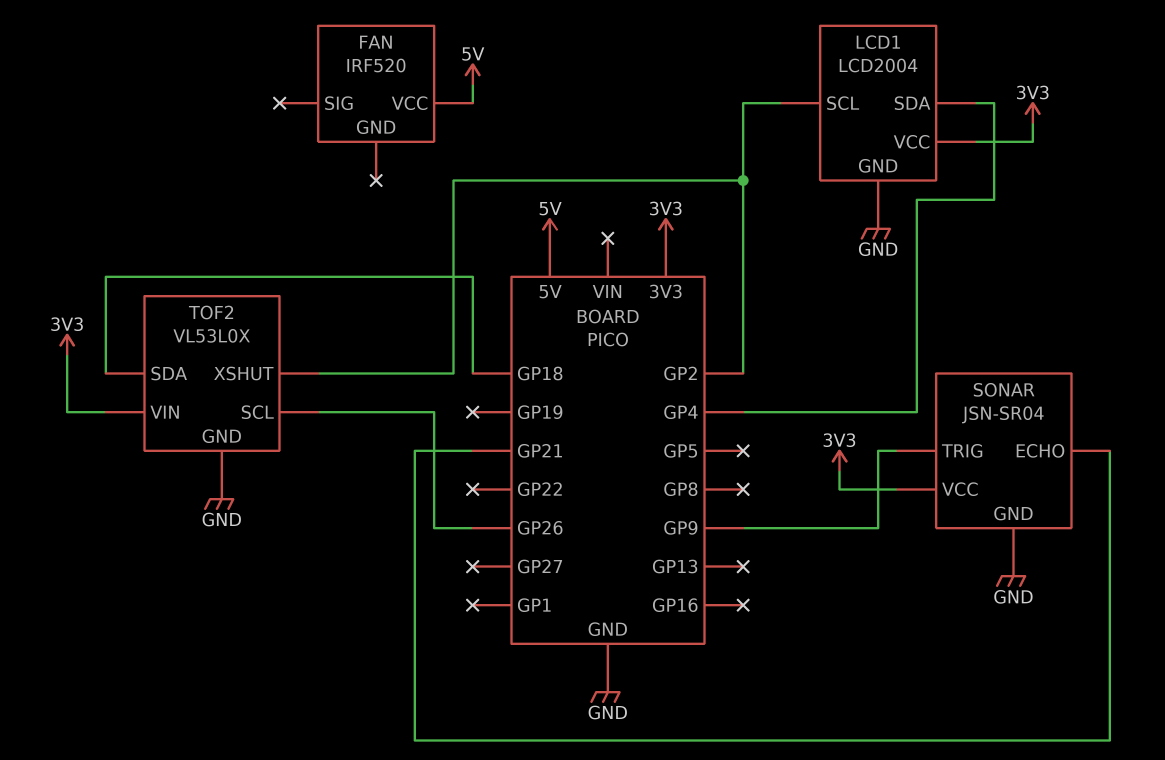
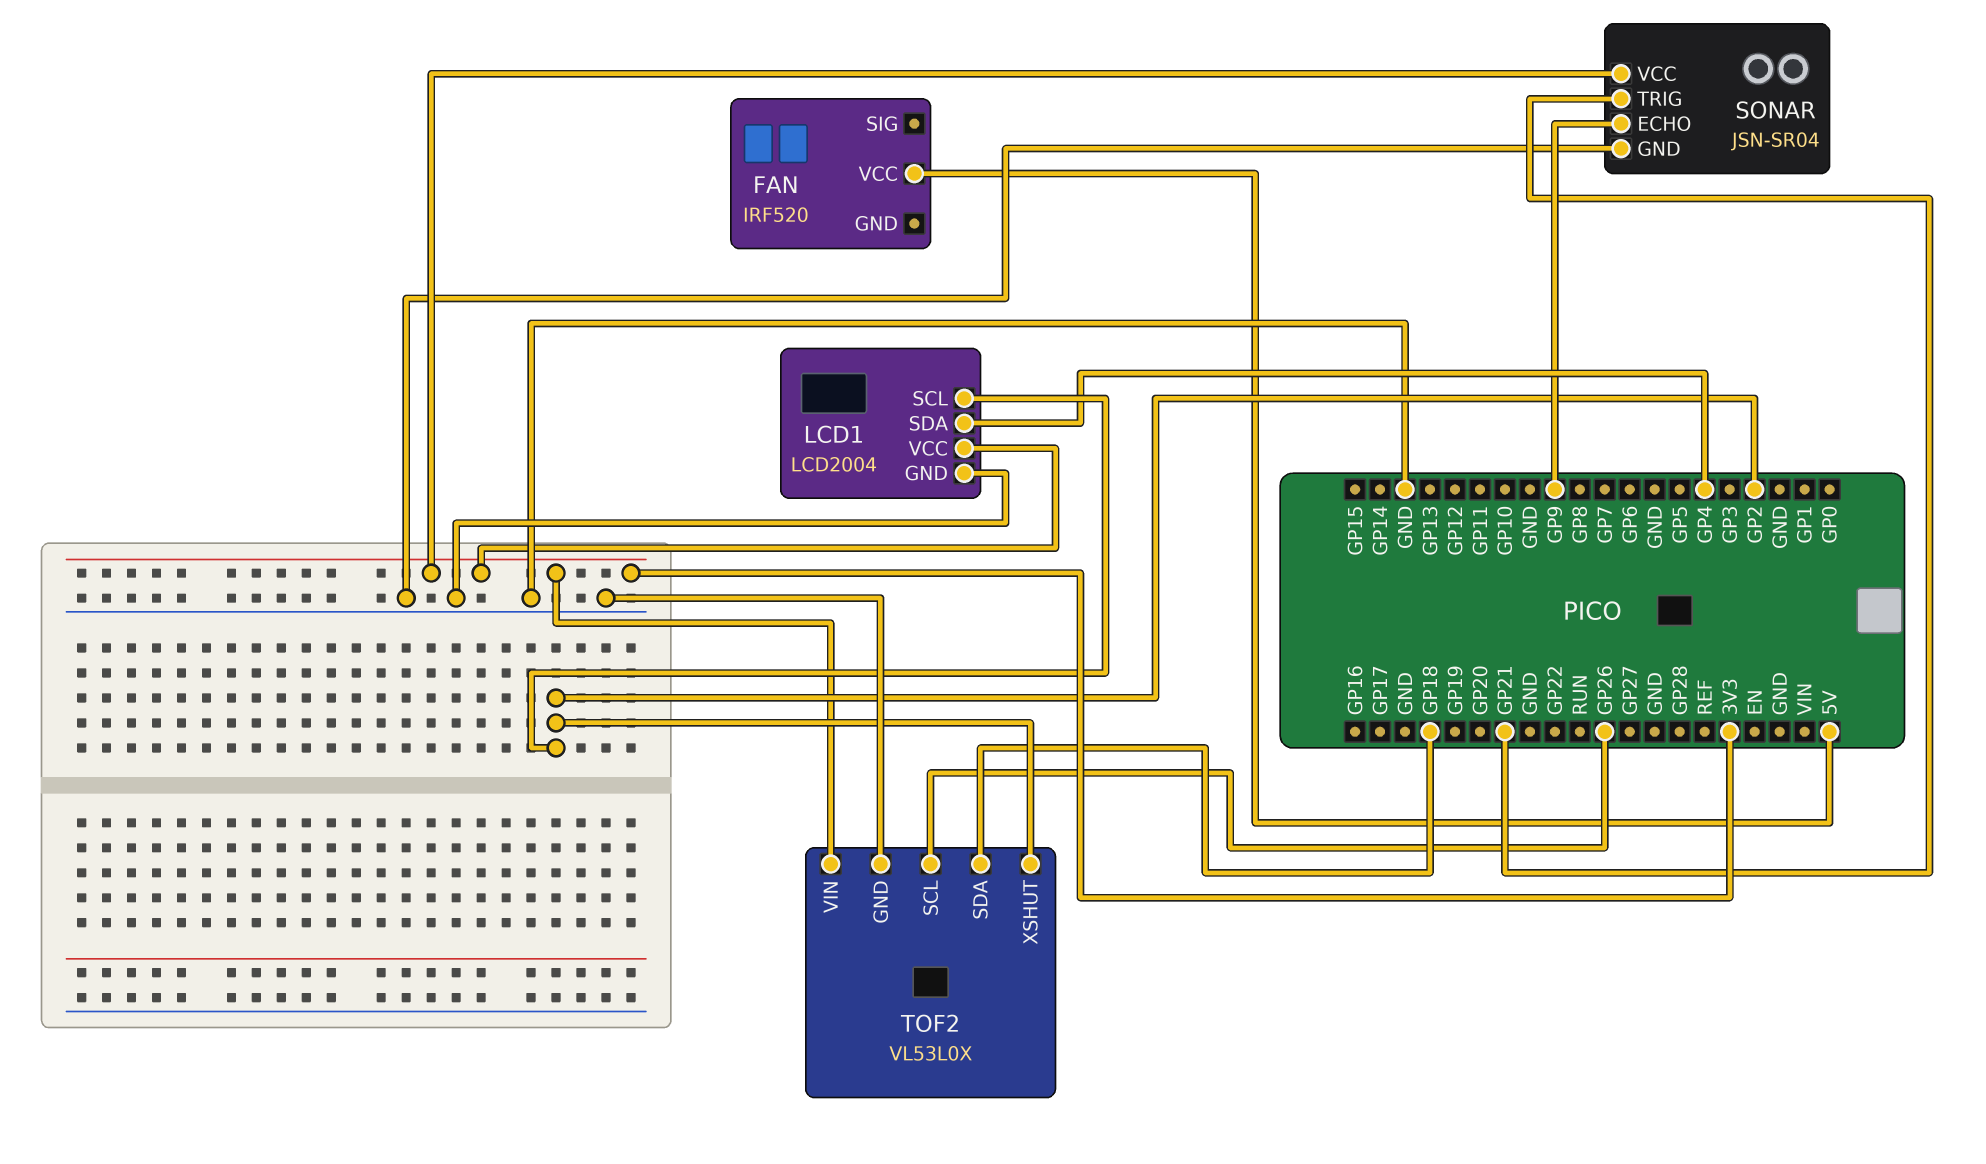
SONAR pin ECHO: GP21 -> GP9
SONAR pin TRIG: GP9 -> GP21

